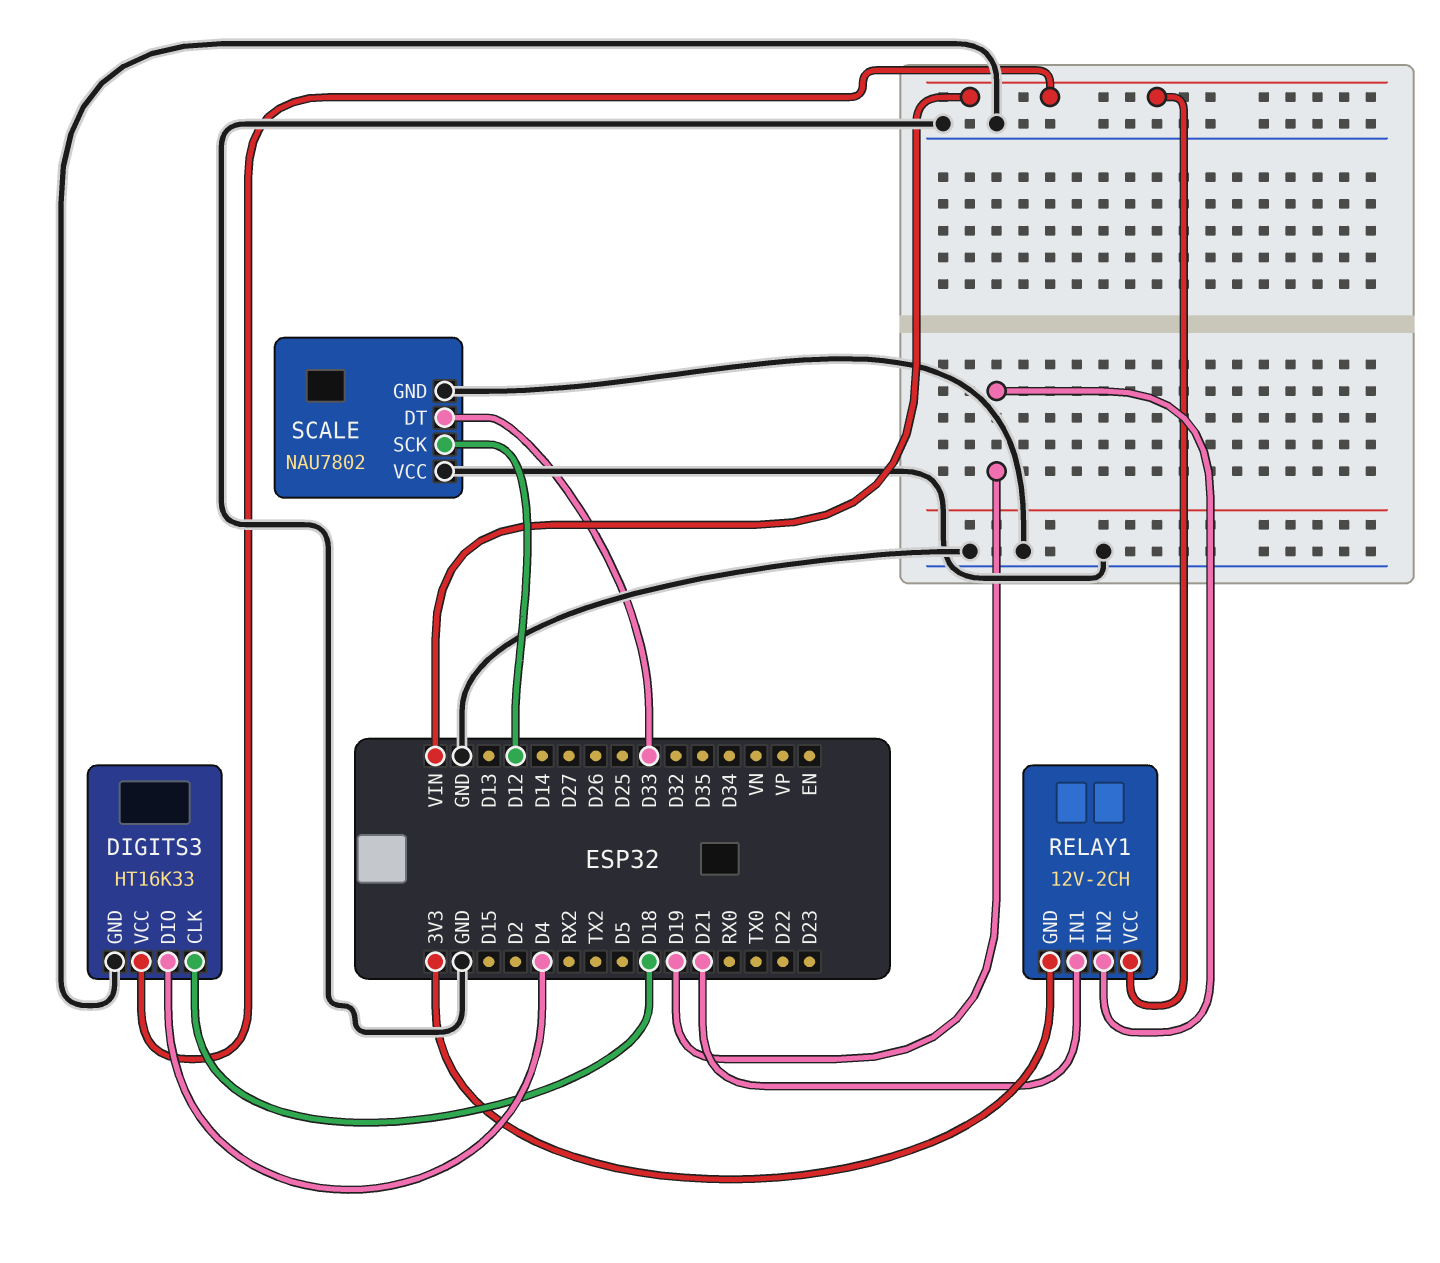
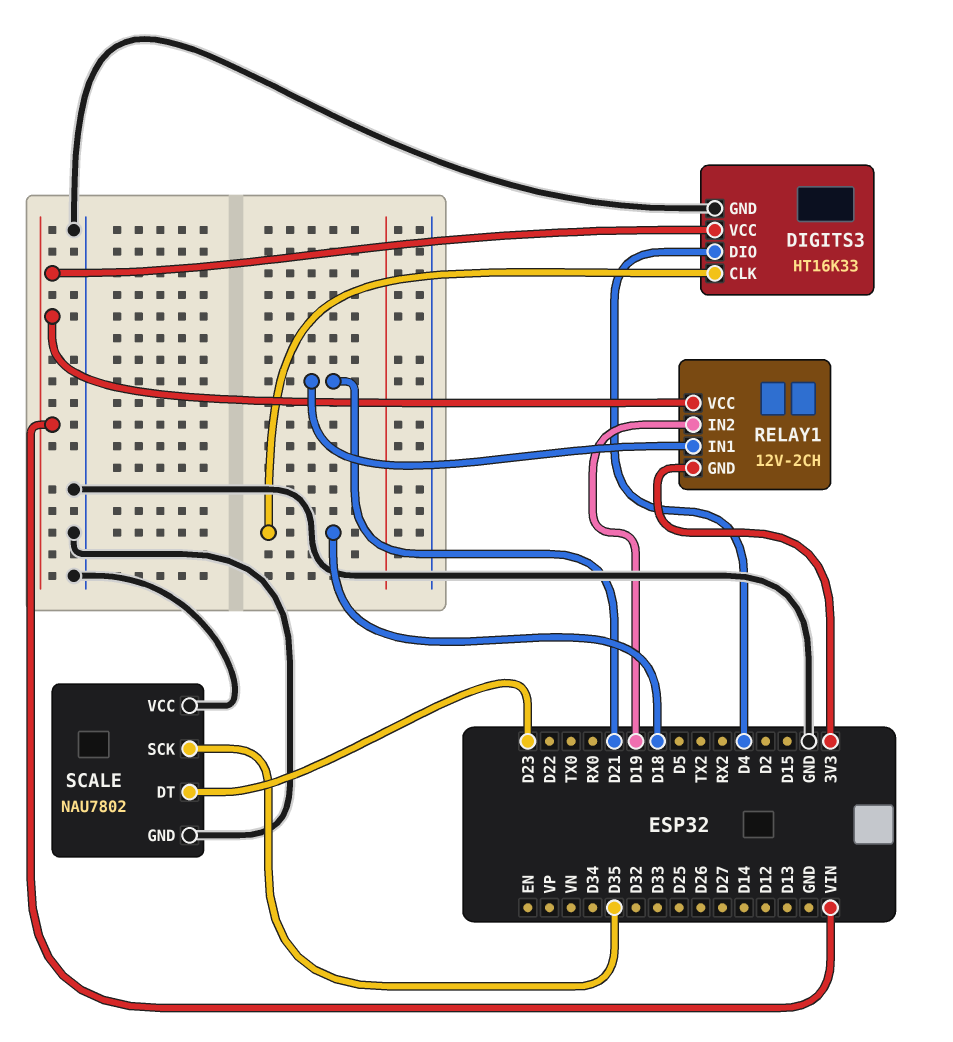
SCALE pin DT: D33 -> D23
SCALE pin SCK: D12 -> D35

